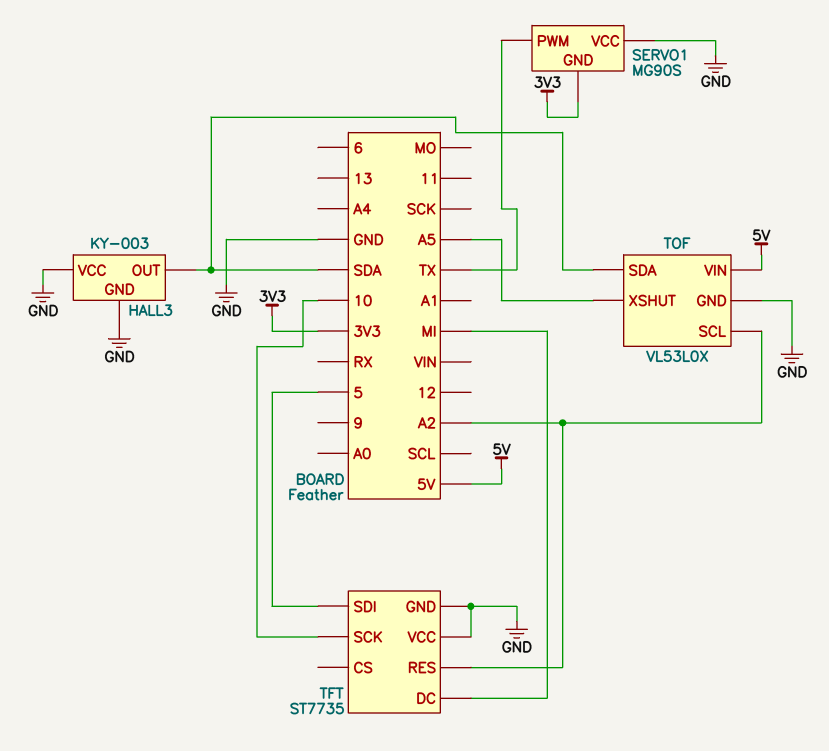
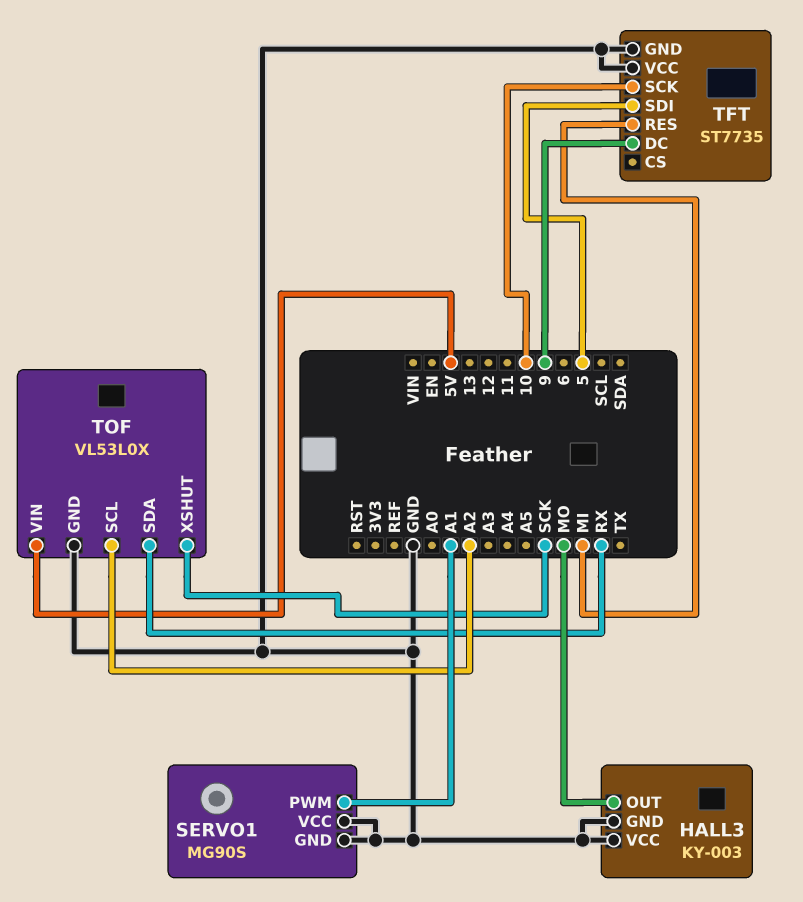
HALL3 pin OUT: SDA -> MO
SERVO1 pin GND: 3V3 -> GND
SERVO1 pin PWM: TX -> A1
TFT pin DC: MI -> 9
TFT pin RES: A2 -> MI
TOF pin SDA: SDA -> RX
TOF pin XSHUT: A5 -> SCK

